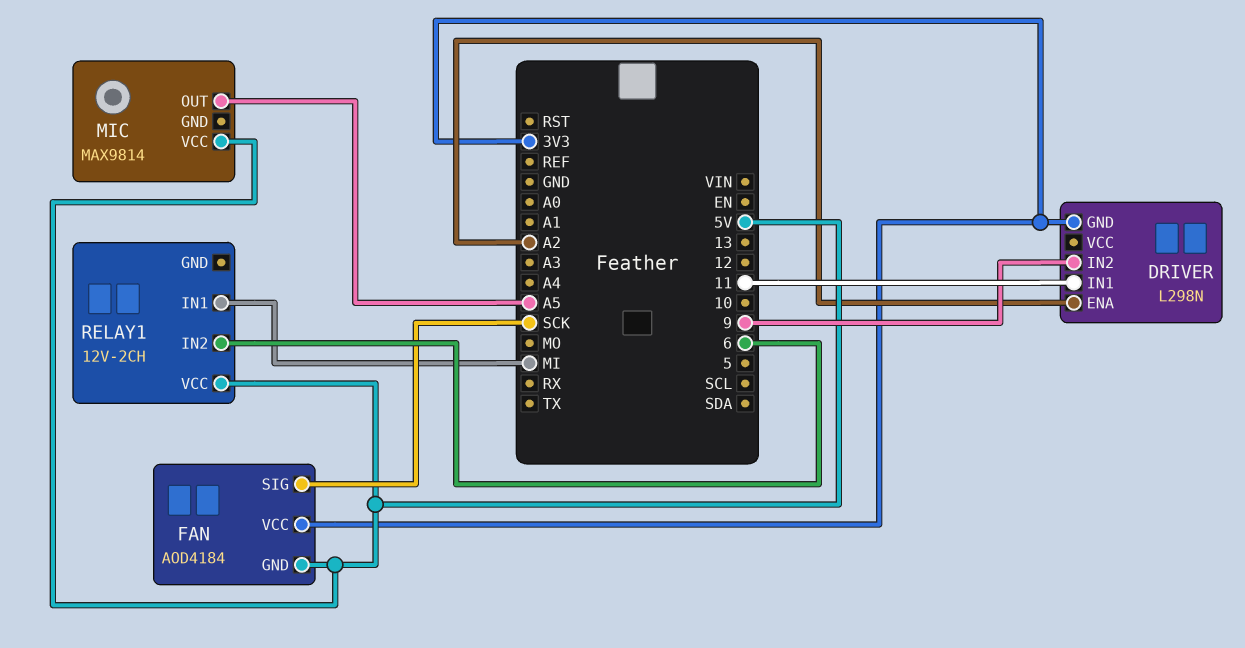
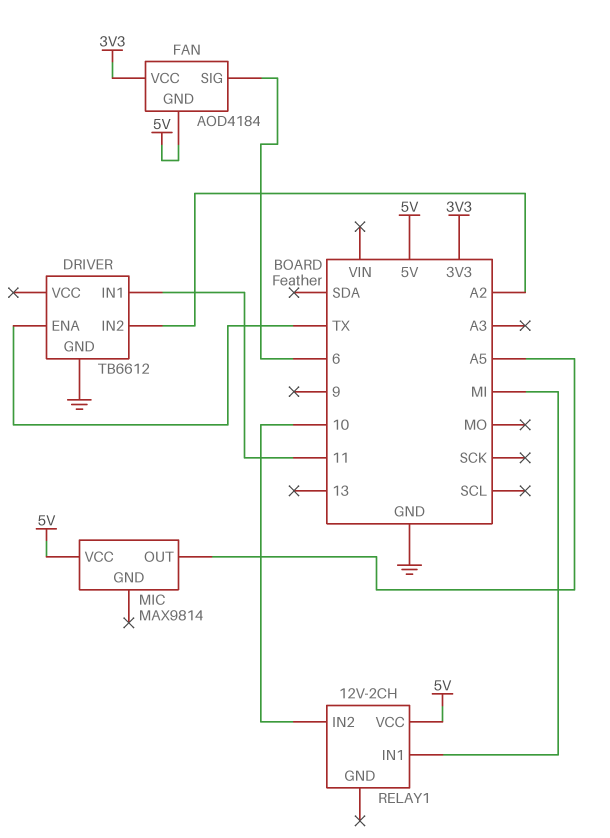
DRIVER: L298N -> TB6612
DRIVER pin ENA: A2 -> TX
DRIVER pin GND: 3V3 -> GND
DRIVER pin IN2: 9 -> A2
FAN pin SIG: SCK -> 6
RELAY1 pin IN2: 6 -> 10

